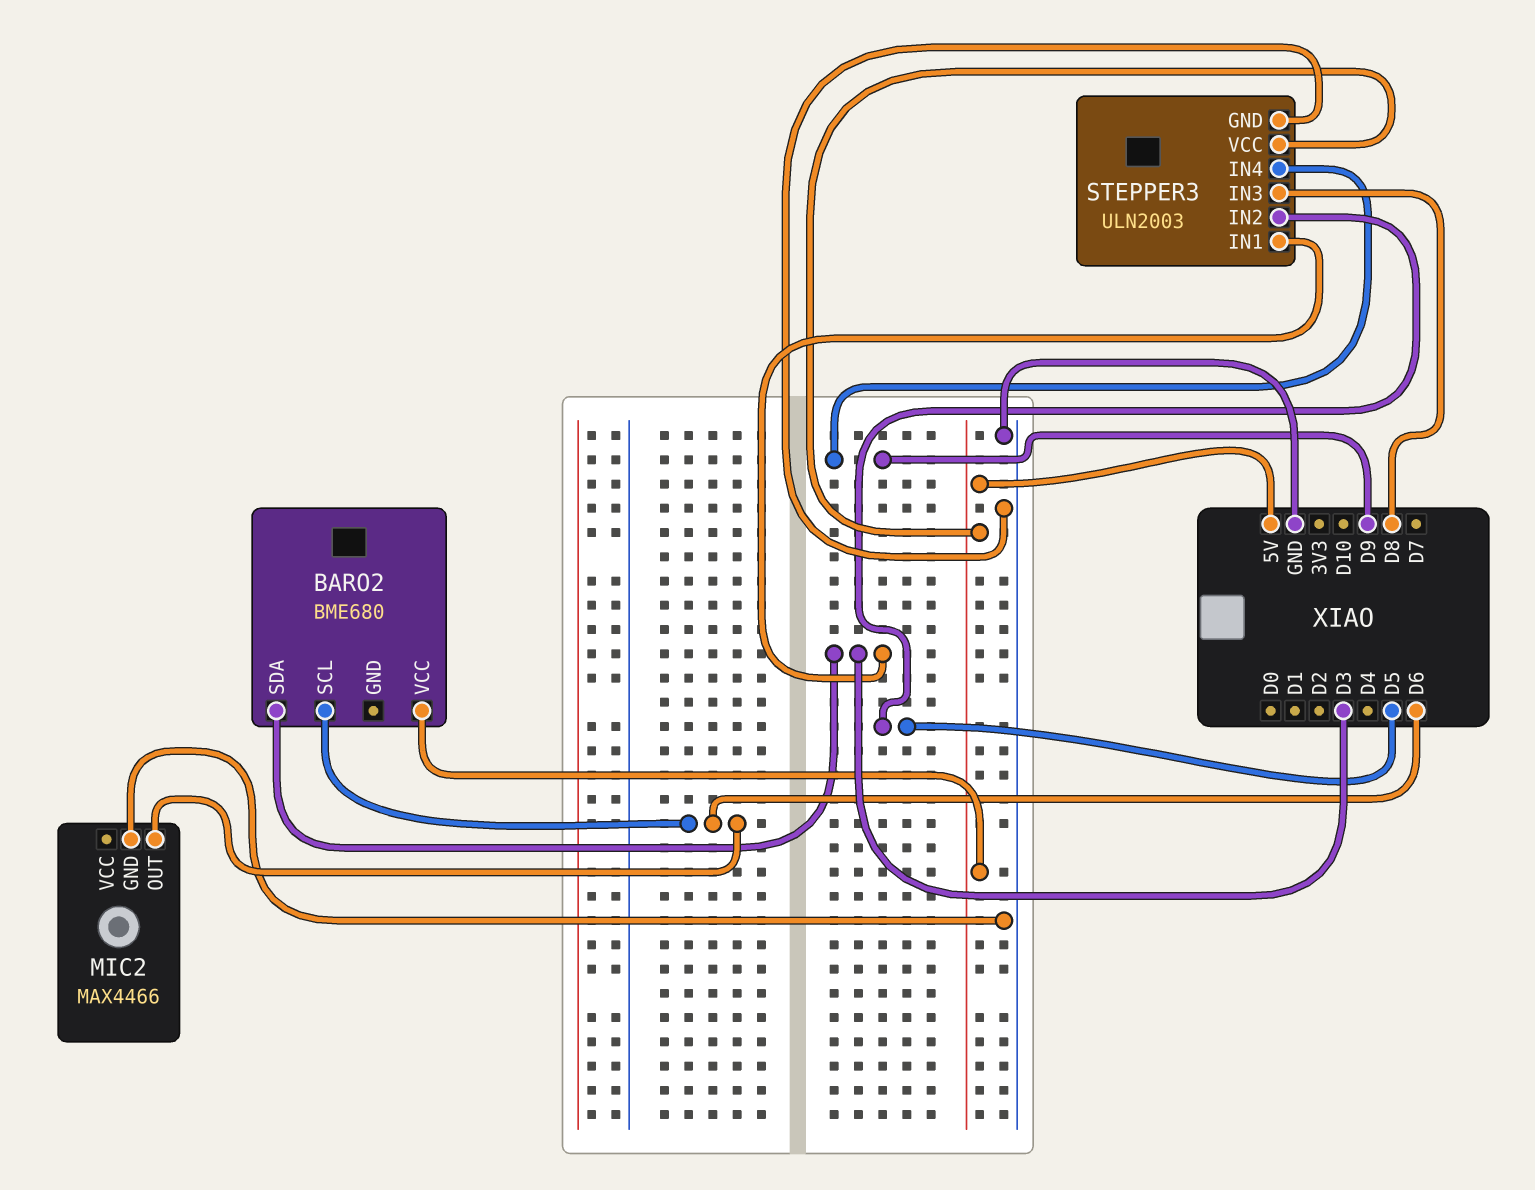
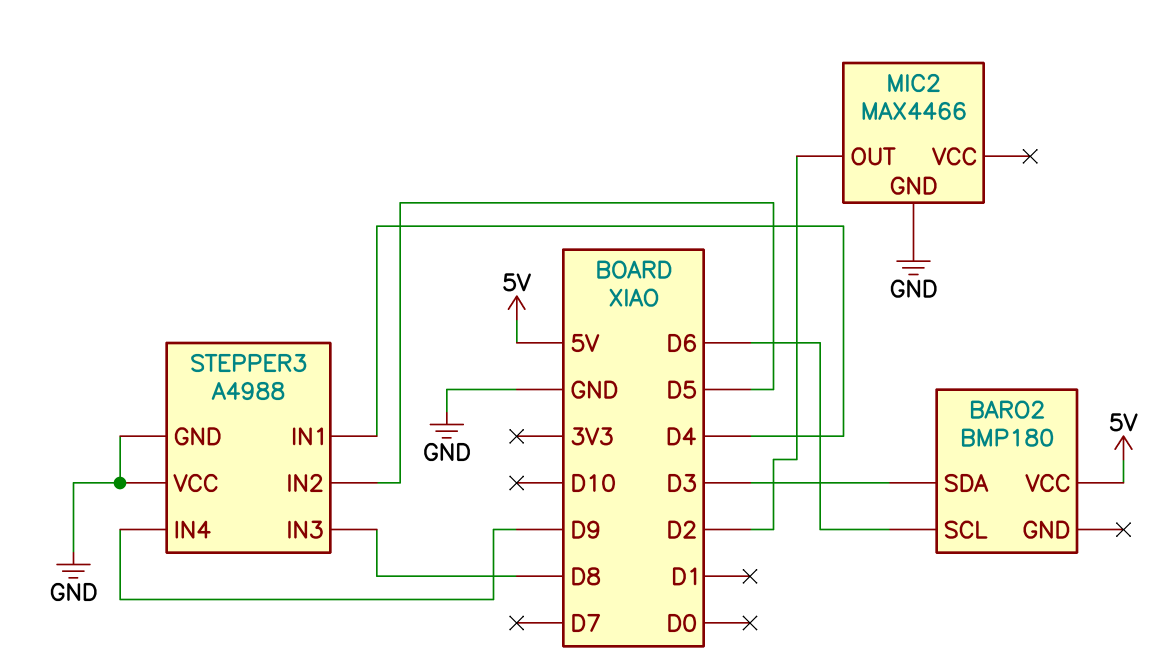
BARO2: BME680 -> BMP180
MIC2 pin OUT: D6 -> D2
STEPPER3: ULN2003 -> A4988
STEPPER3 pin IN1: D3 -> D4
STEPPER3 pin VCC: 5V -> GND

